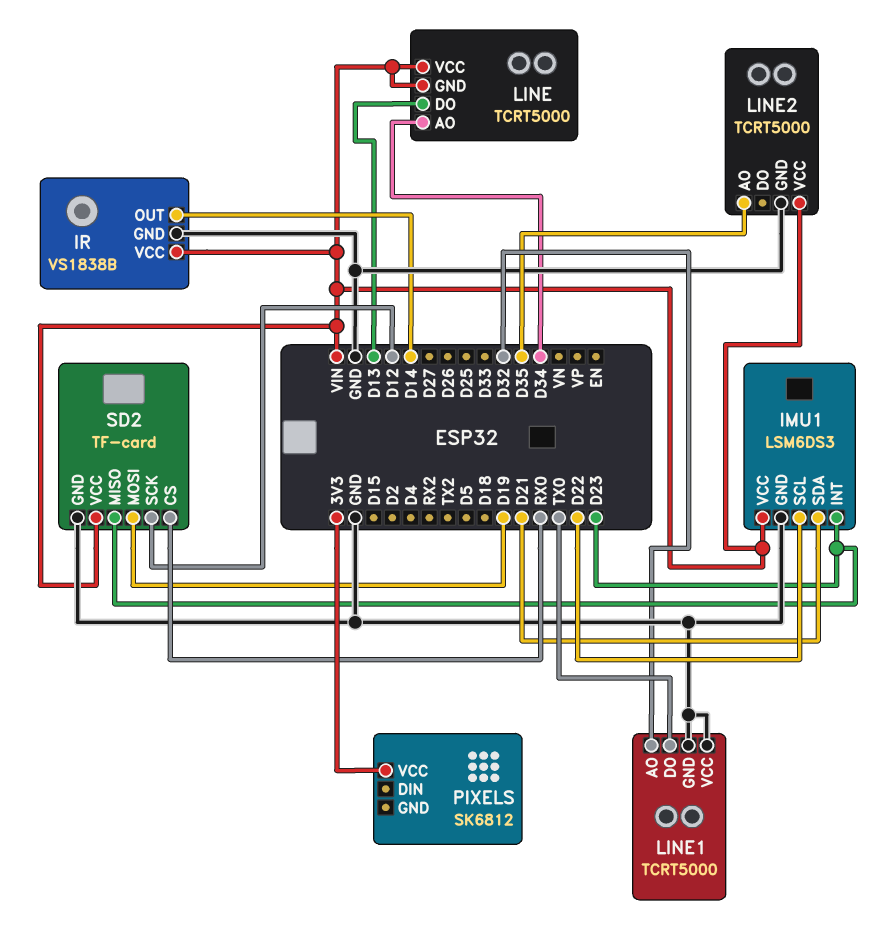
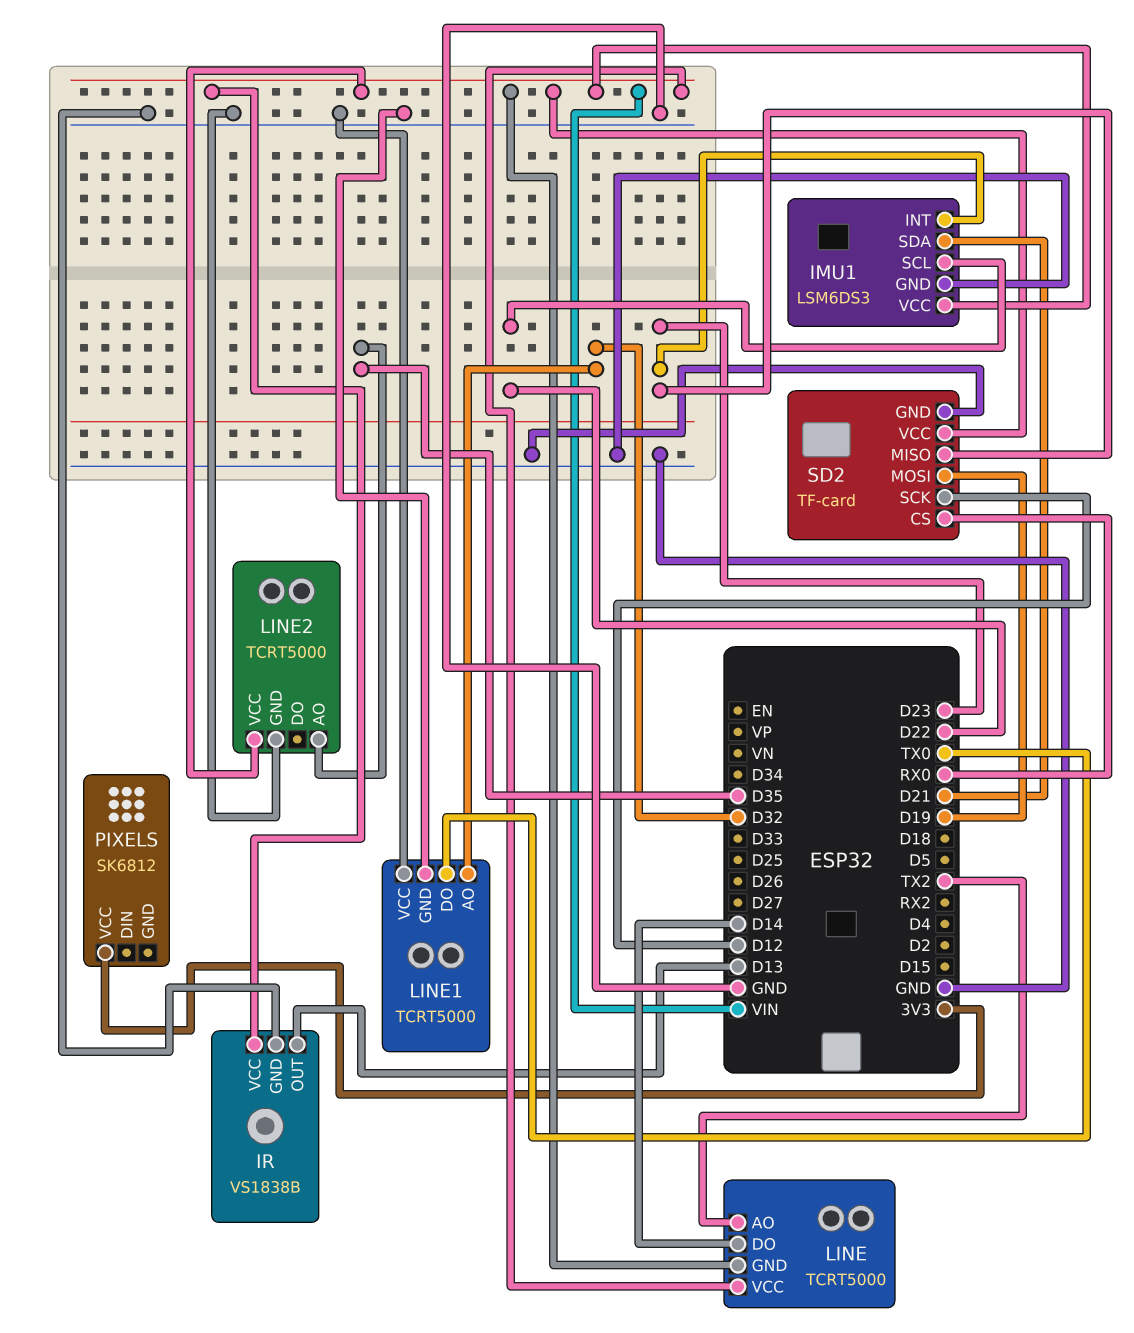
IR pin OUT: D14 -> D13
LINE pin AO: D34 -> TX2
LINE pin DO: D13 -> D14

